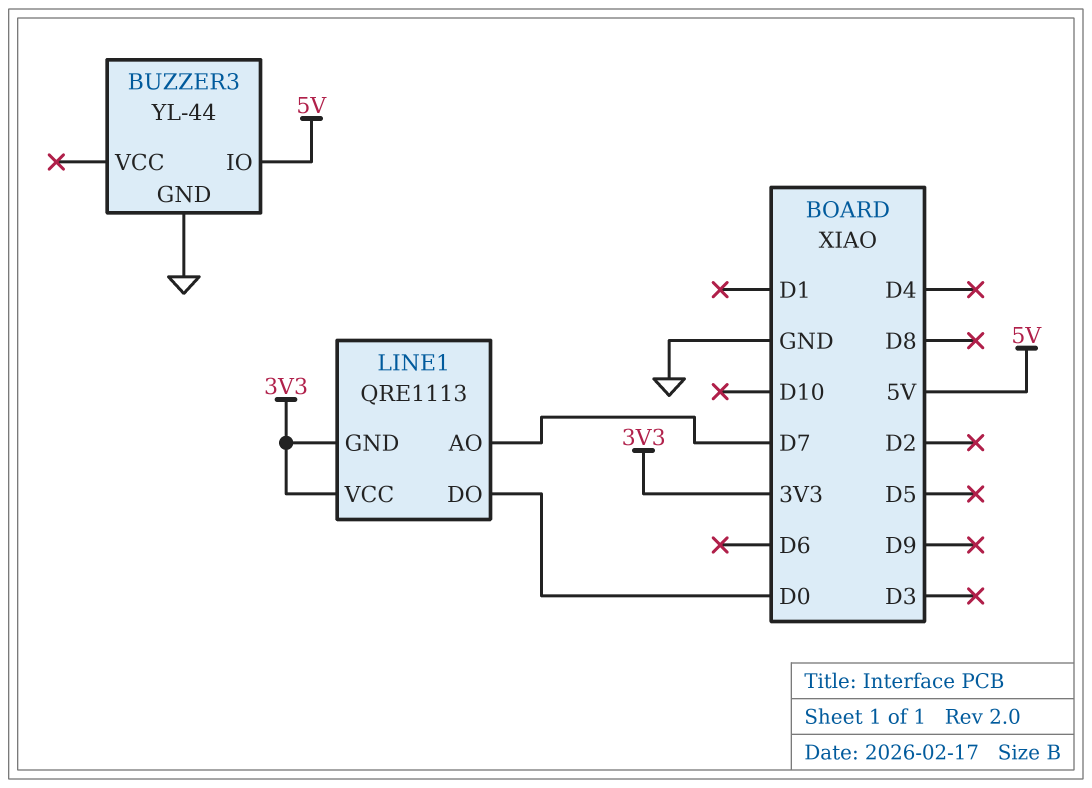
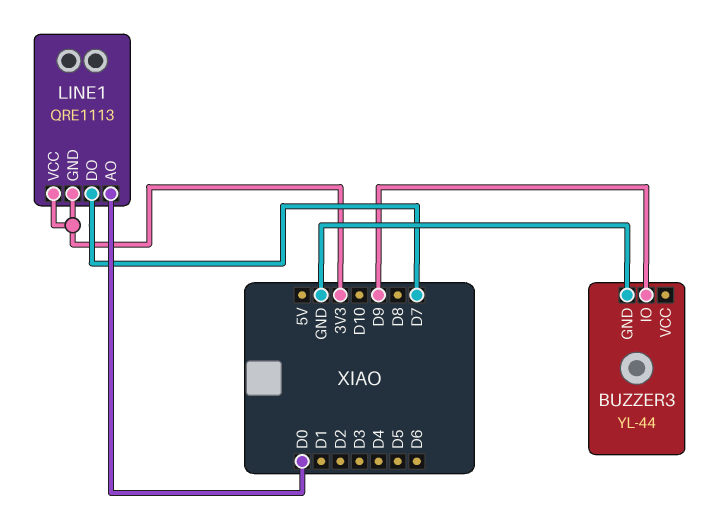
BUZZER3 pin IO: 5V -> D9
LINE1 pin AO: D7 -> D0
LINE1 pin DO: D0 -> D7

